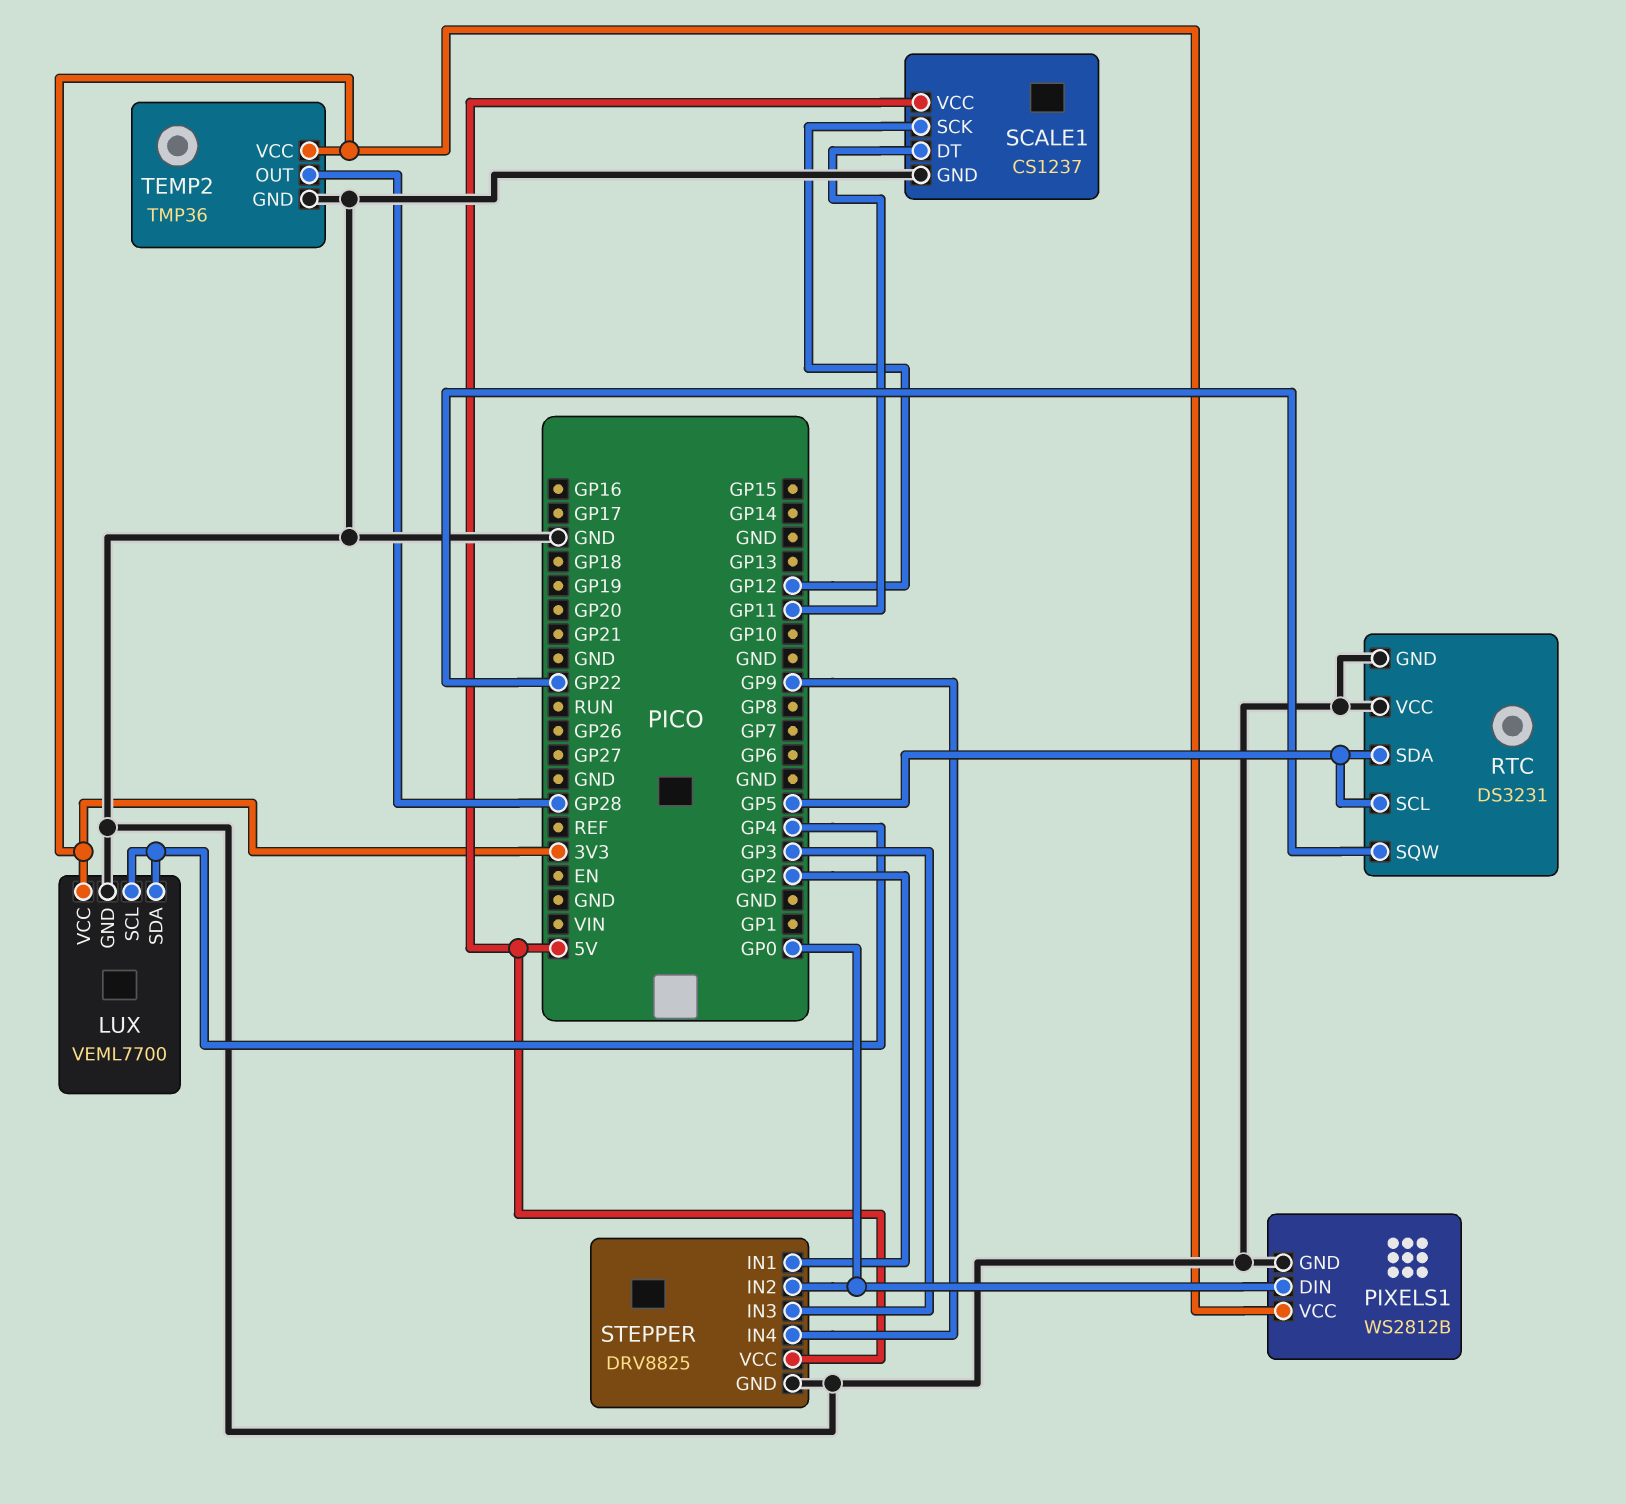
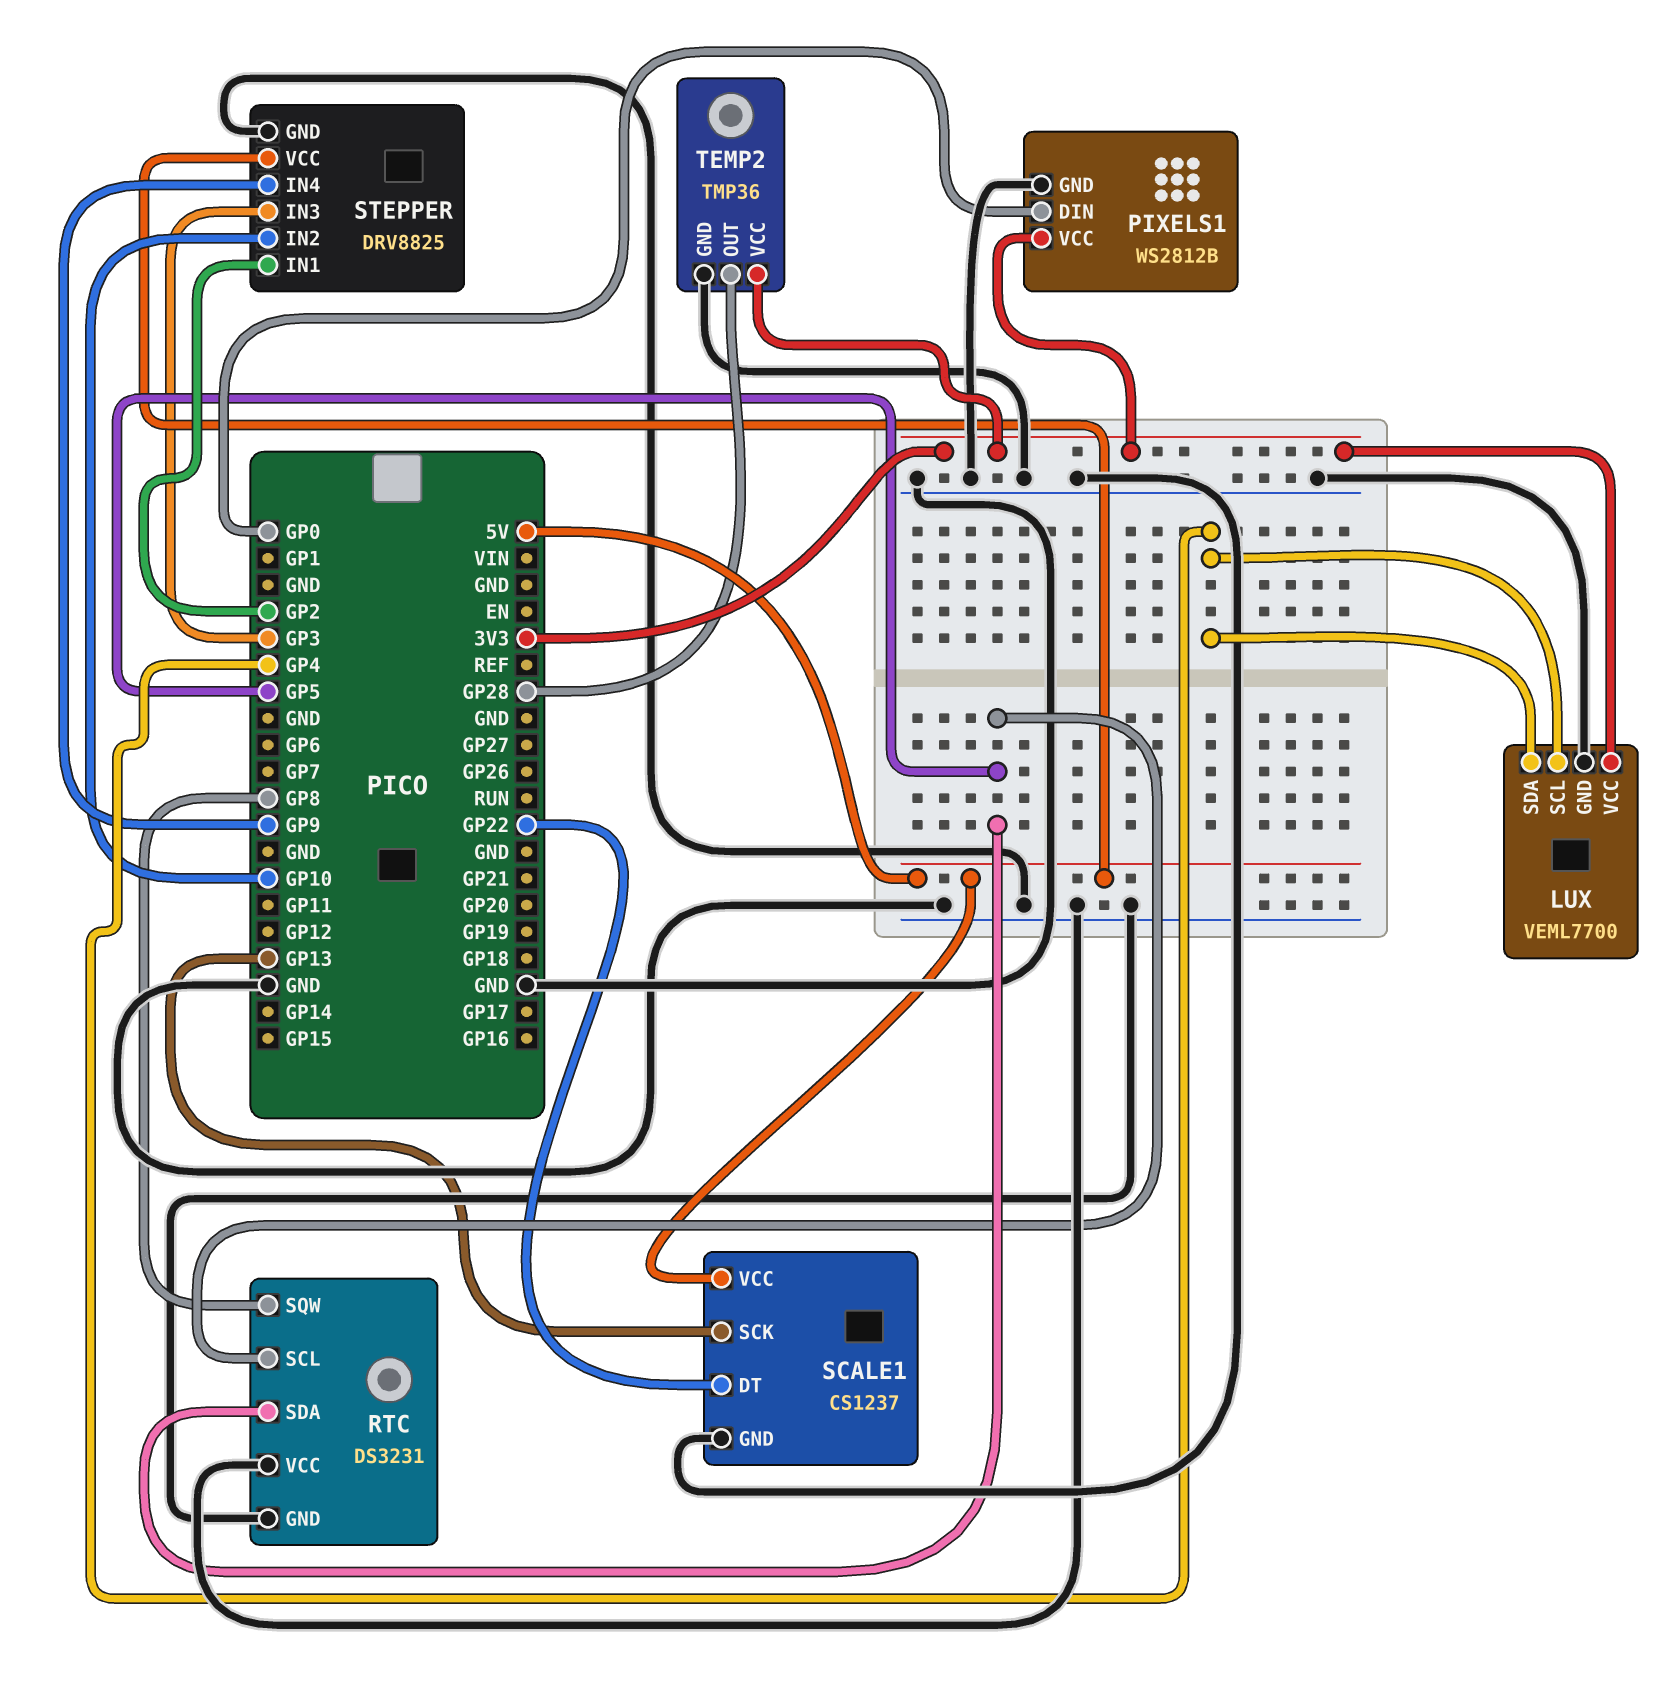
RTC pin SQW: GP22 -> GP8
SCALE1 pin DT: GP11 -> GP22
SCALE1 pin SCK: GP12 -> GP13
STEPPER pin IN2: GP0 -> GP10

